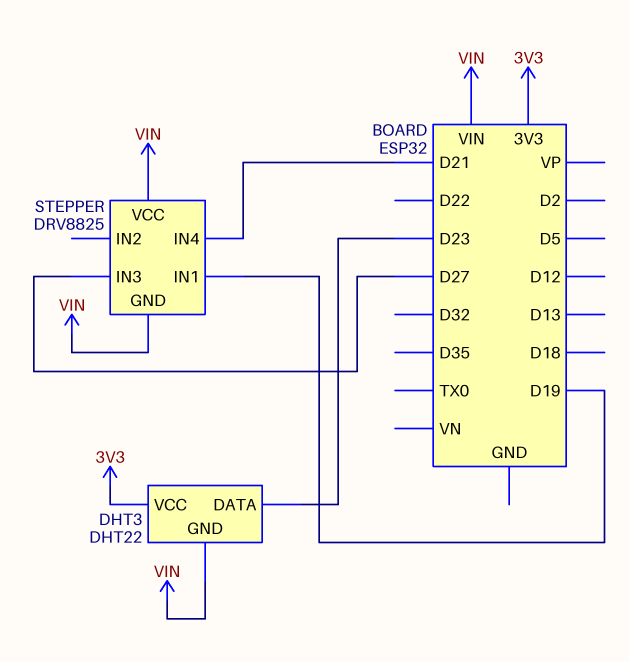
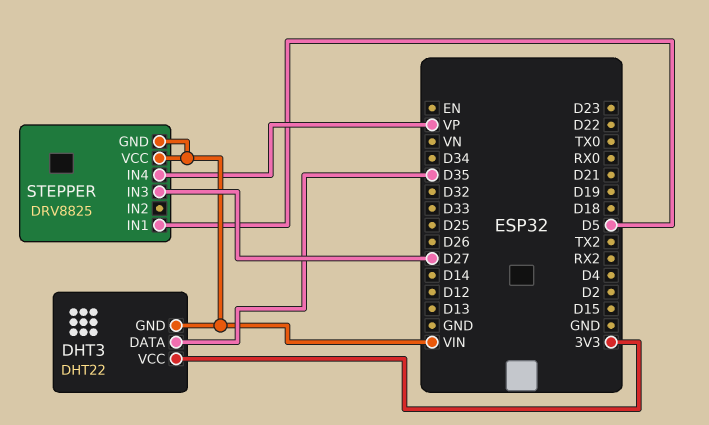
DHT3 pin DATA: D23 -> D35
STEPPER pin IN1: D19 -> D5
STEPPER pin IN4: D21 -> VP

